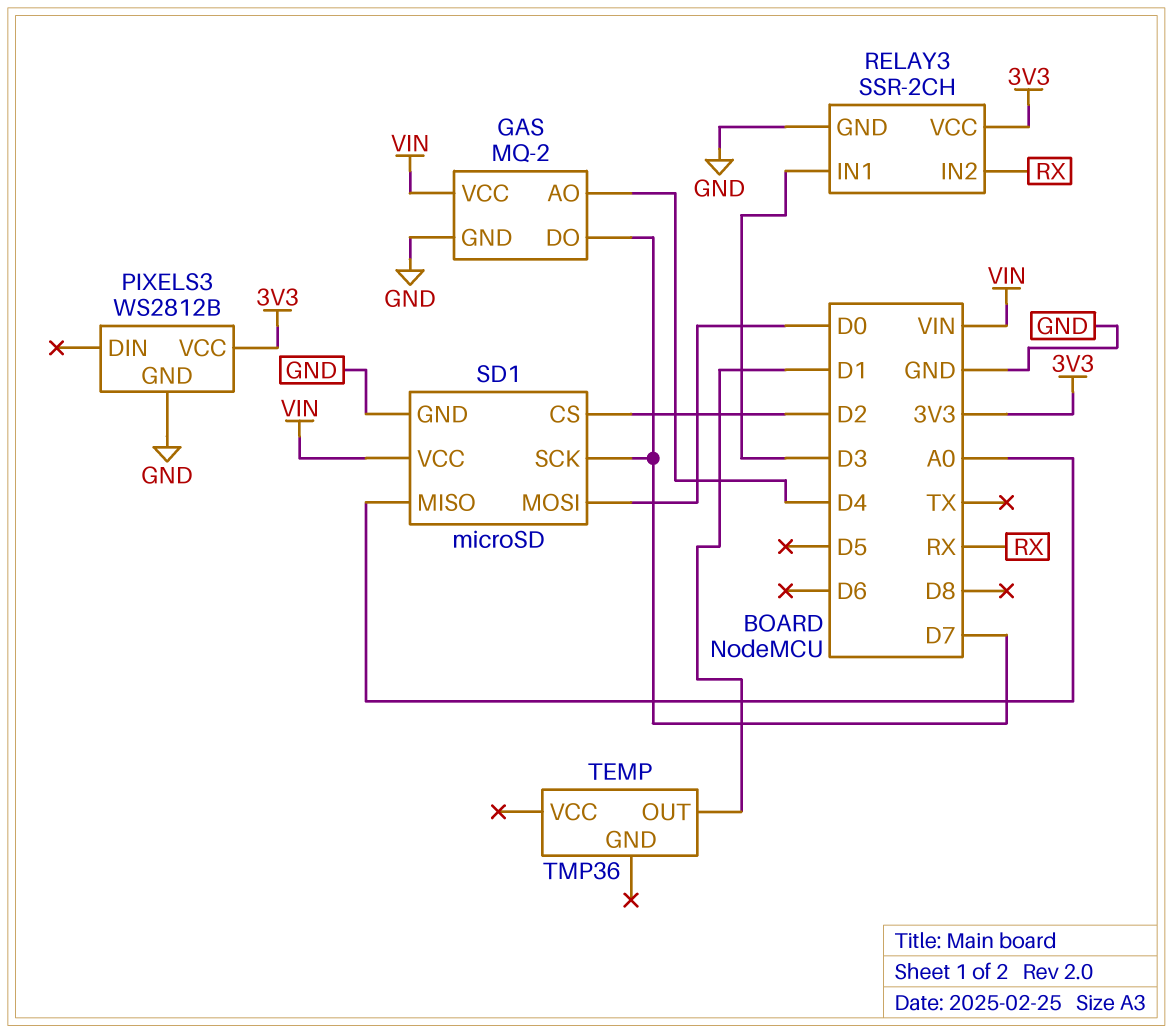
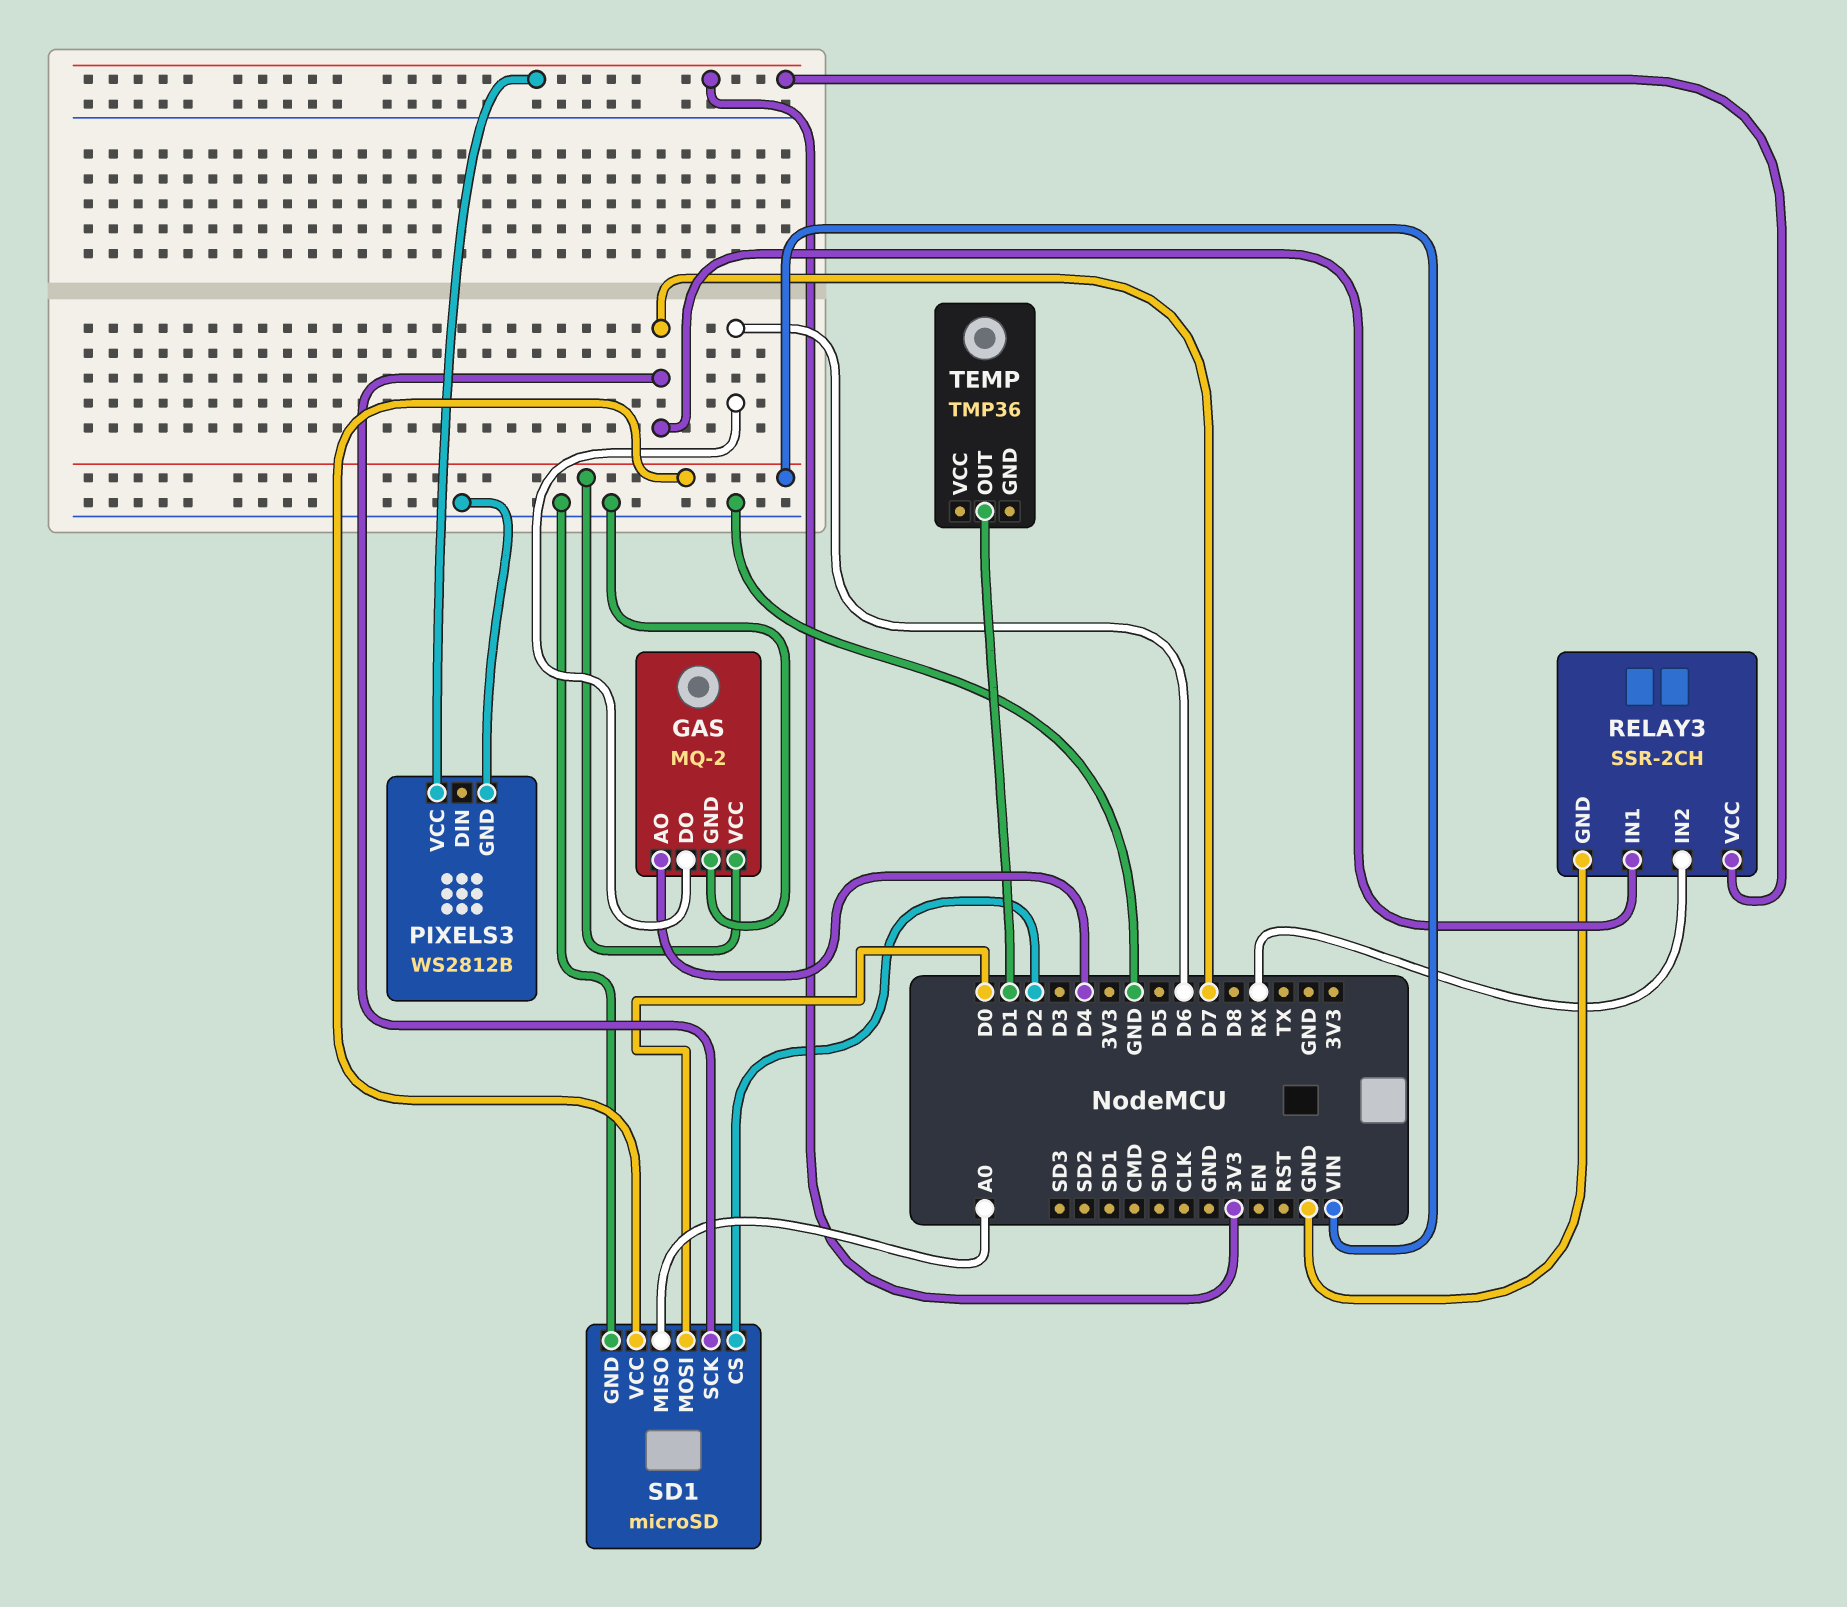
GAS pin DO: D7 -> D6
RELAY3 pin IN1: D3 -> D7

